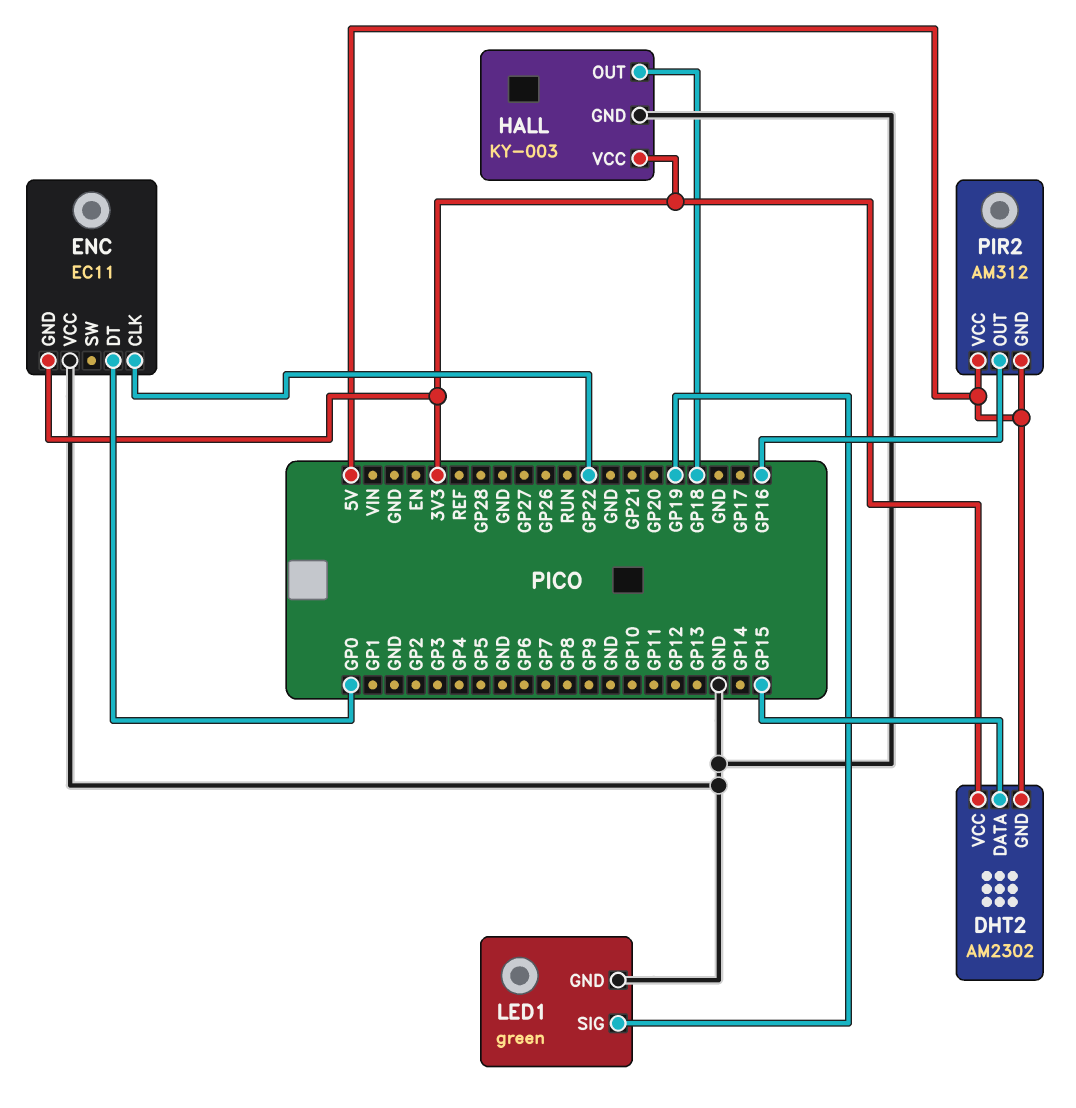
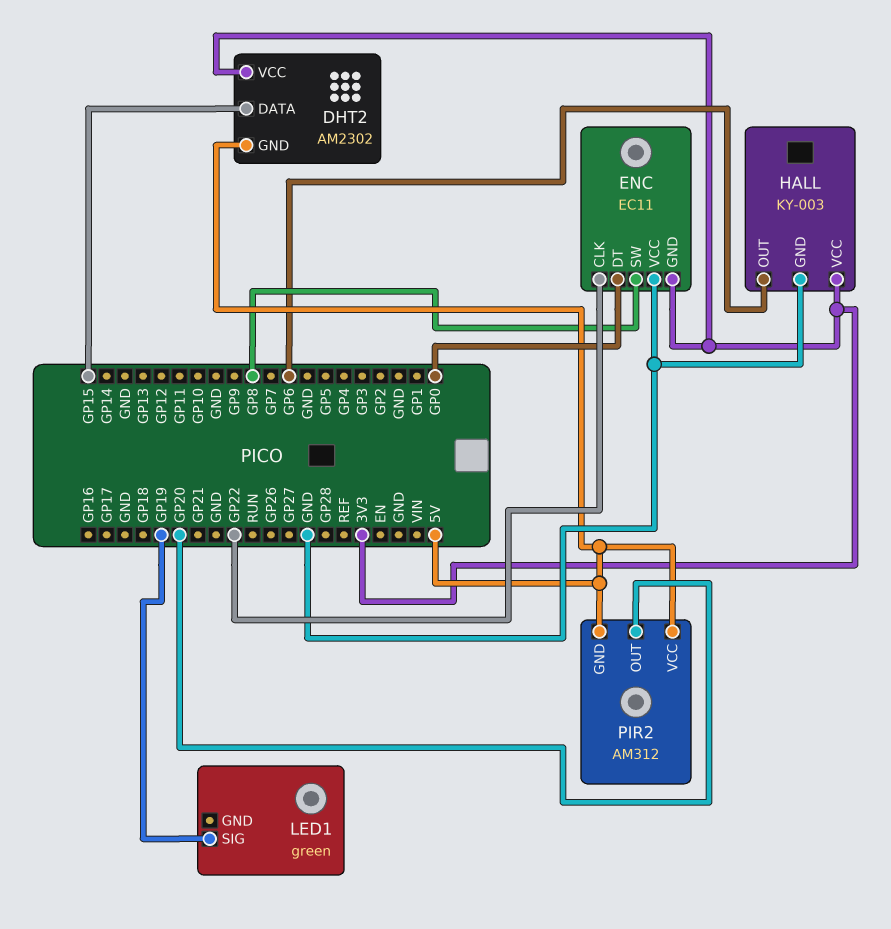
ENC pin SW: none -> GP8
HALL pin OUT: GP18 -> GP6
LED1 pin GND: GND -> none
PIR2 pin OUT: GP16 -> GP20

